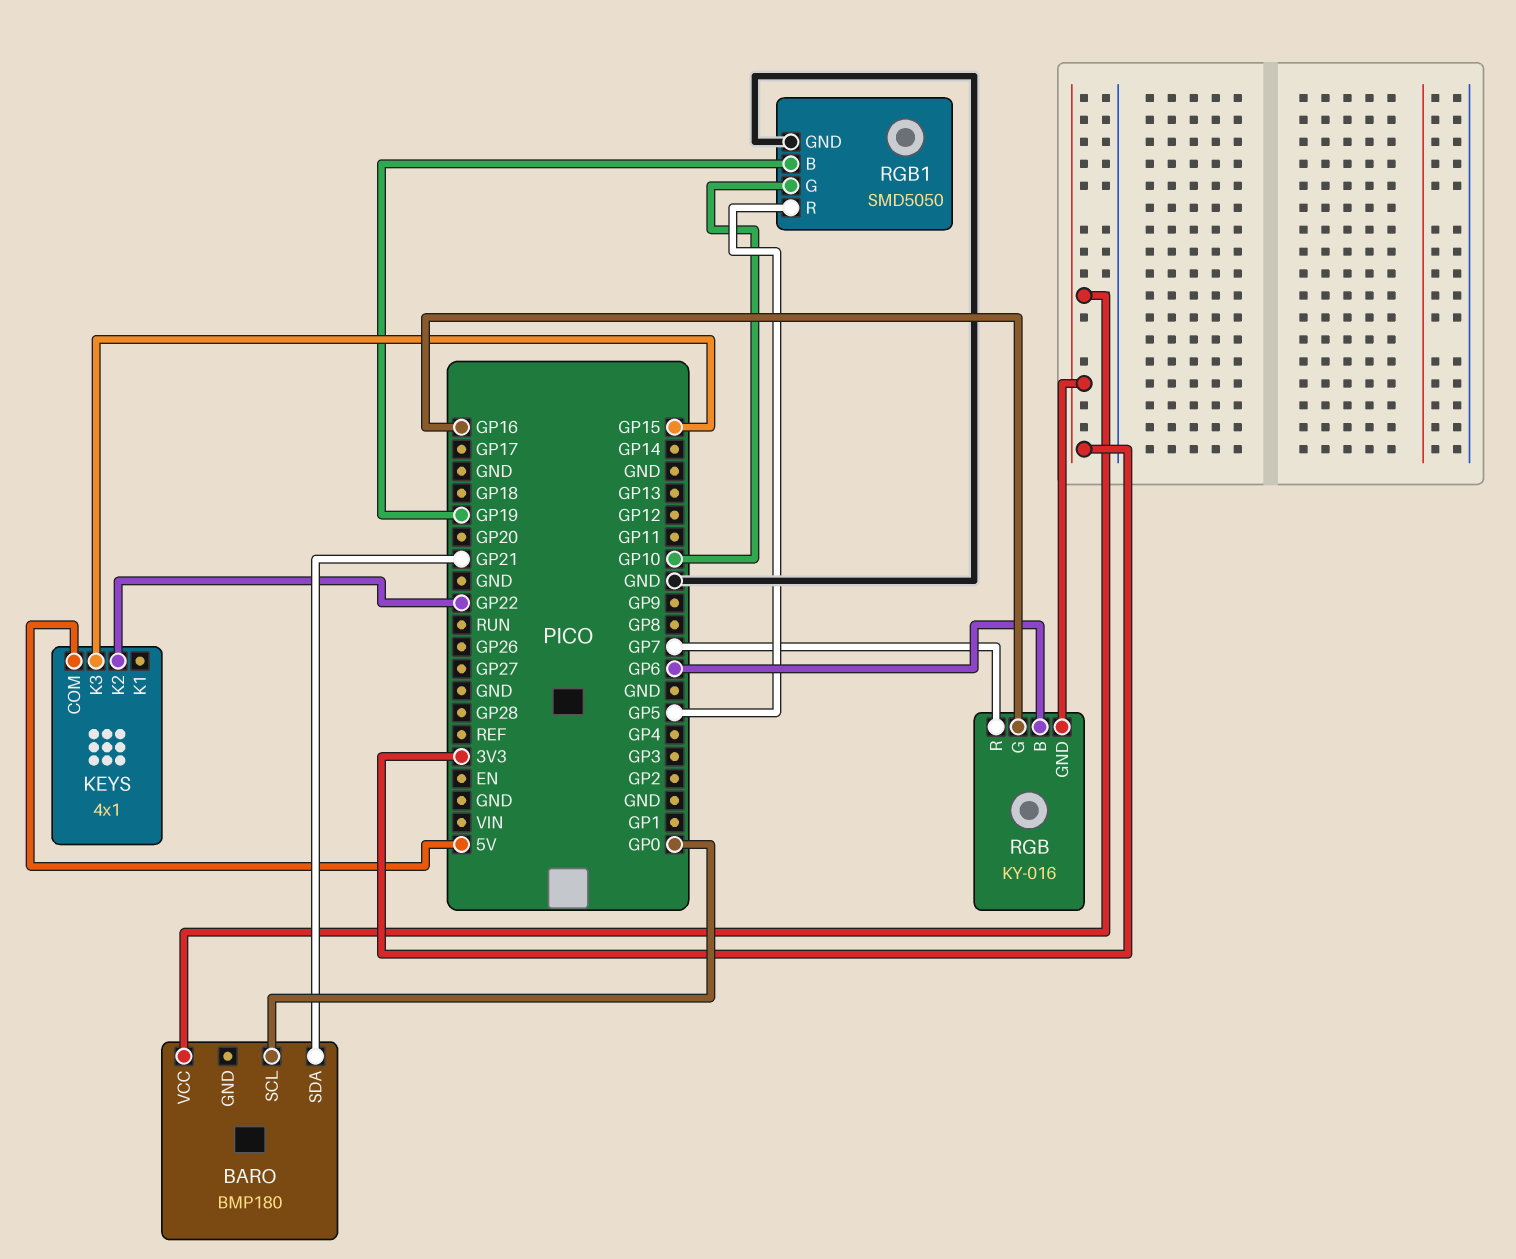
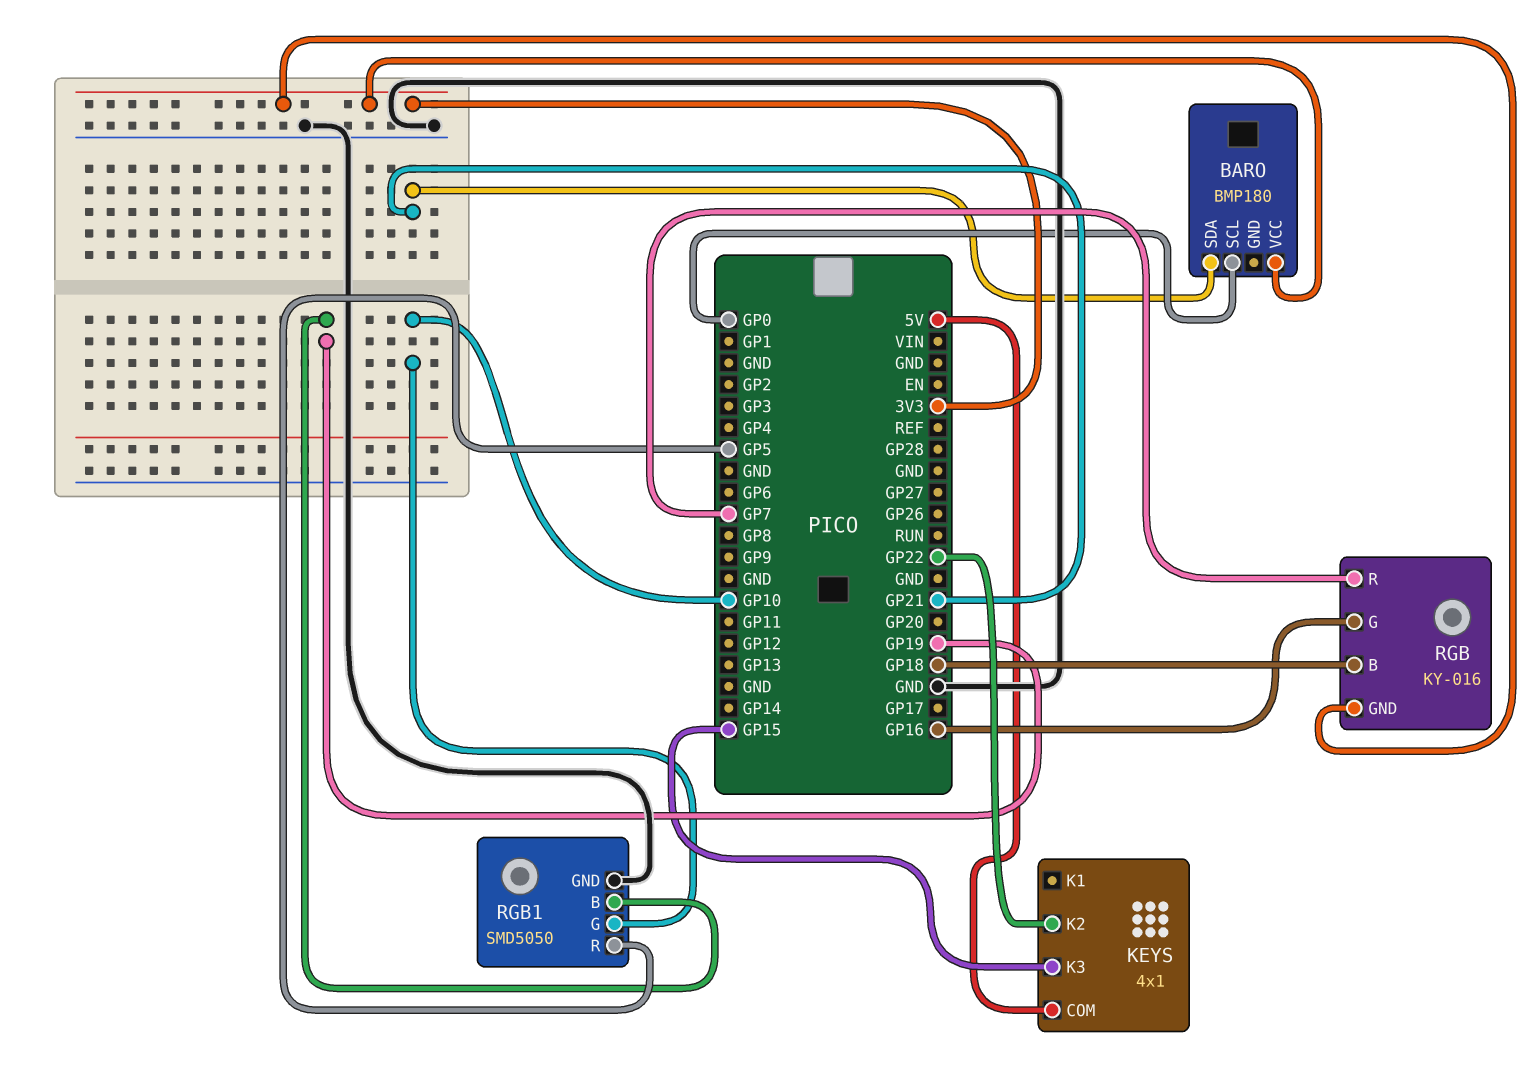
RGB pin B: GP6 -> GP18

